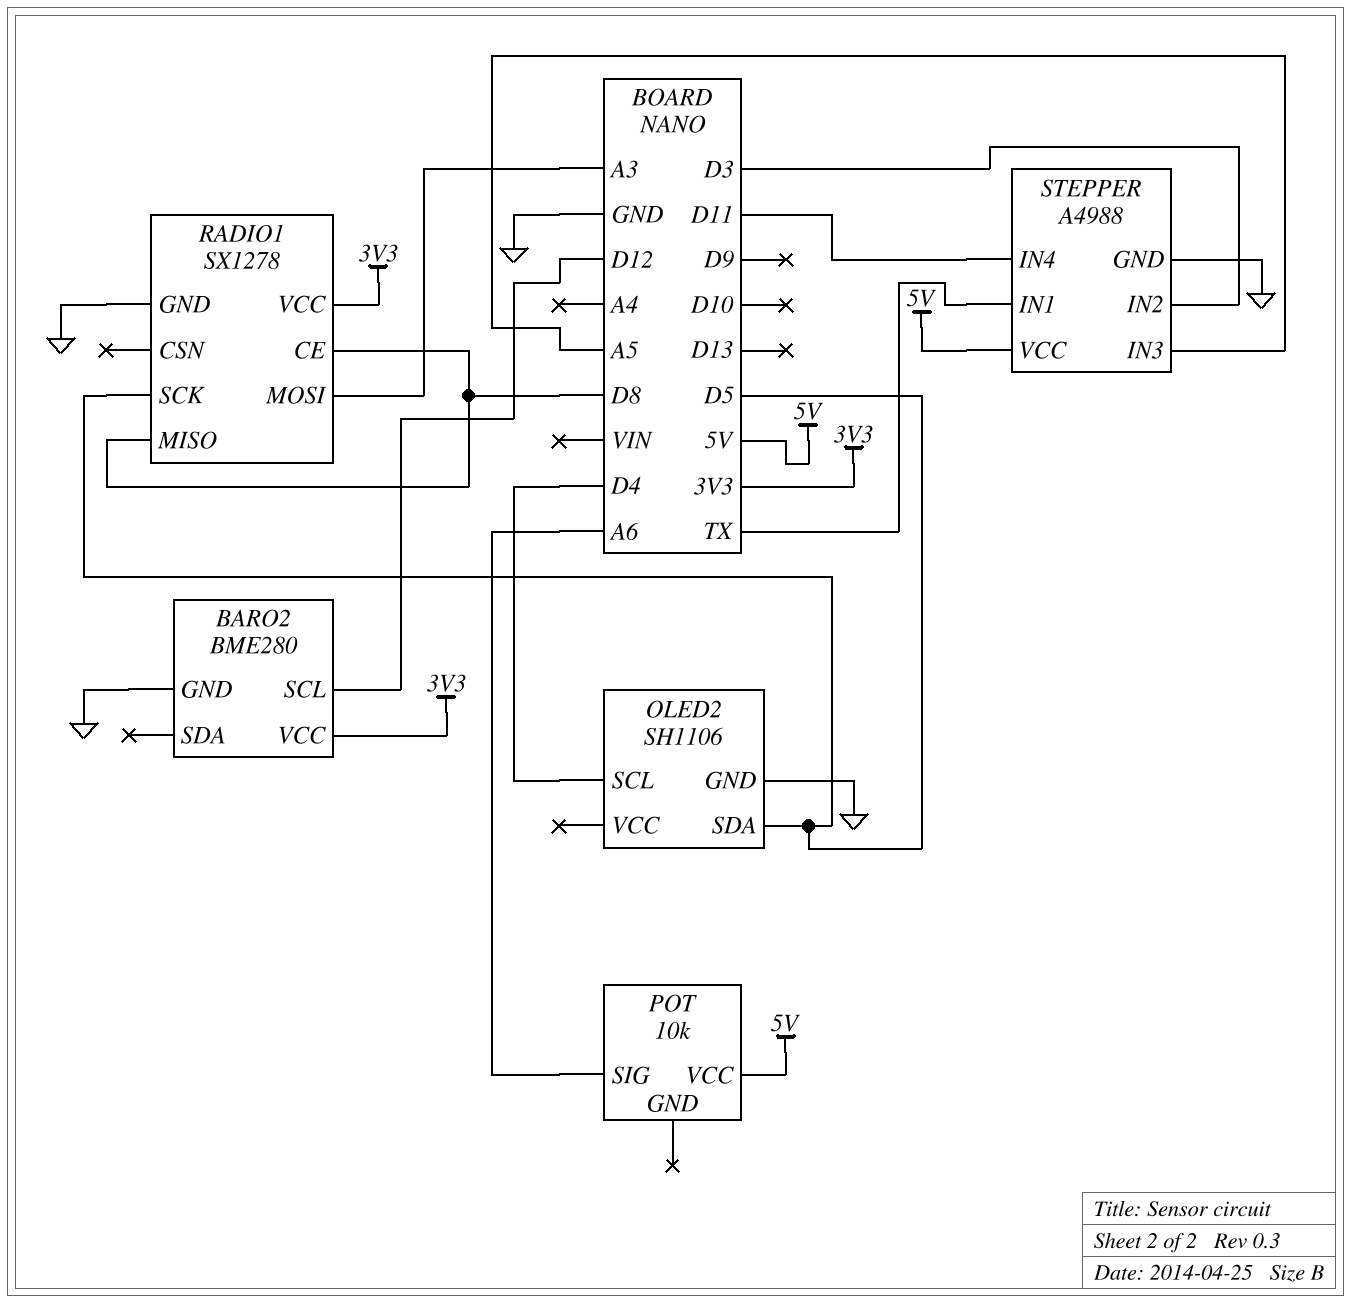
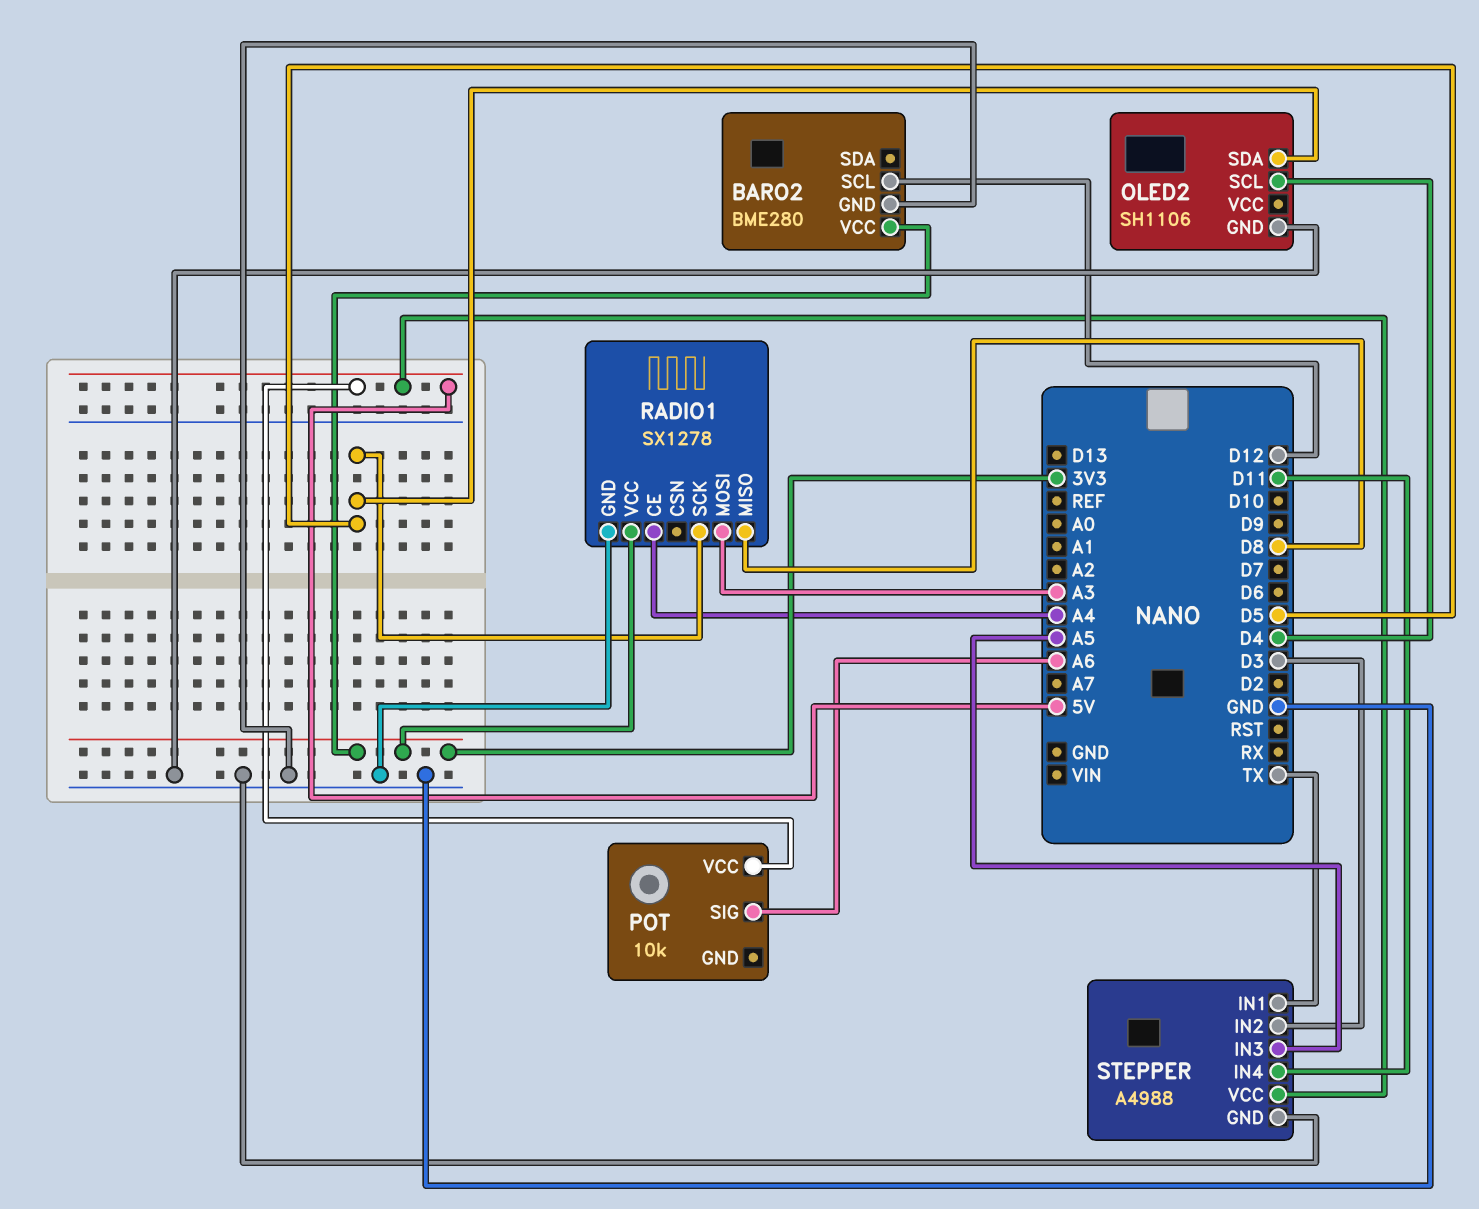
RADIO1 pin CE: D8 -> A4

